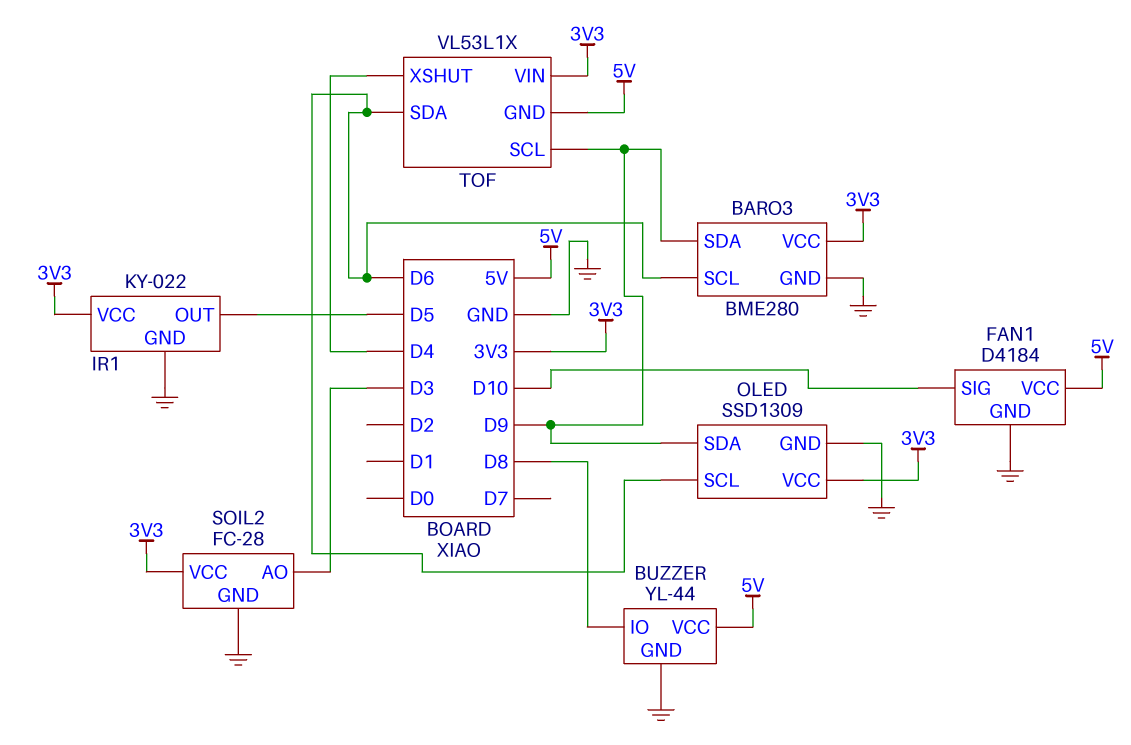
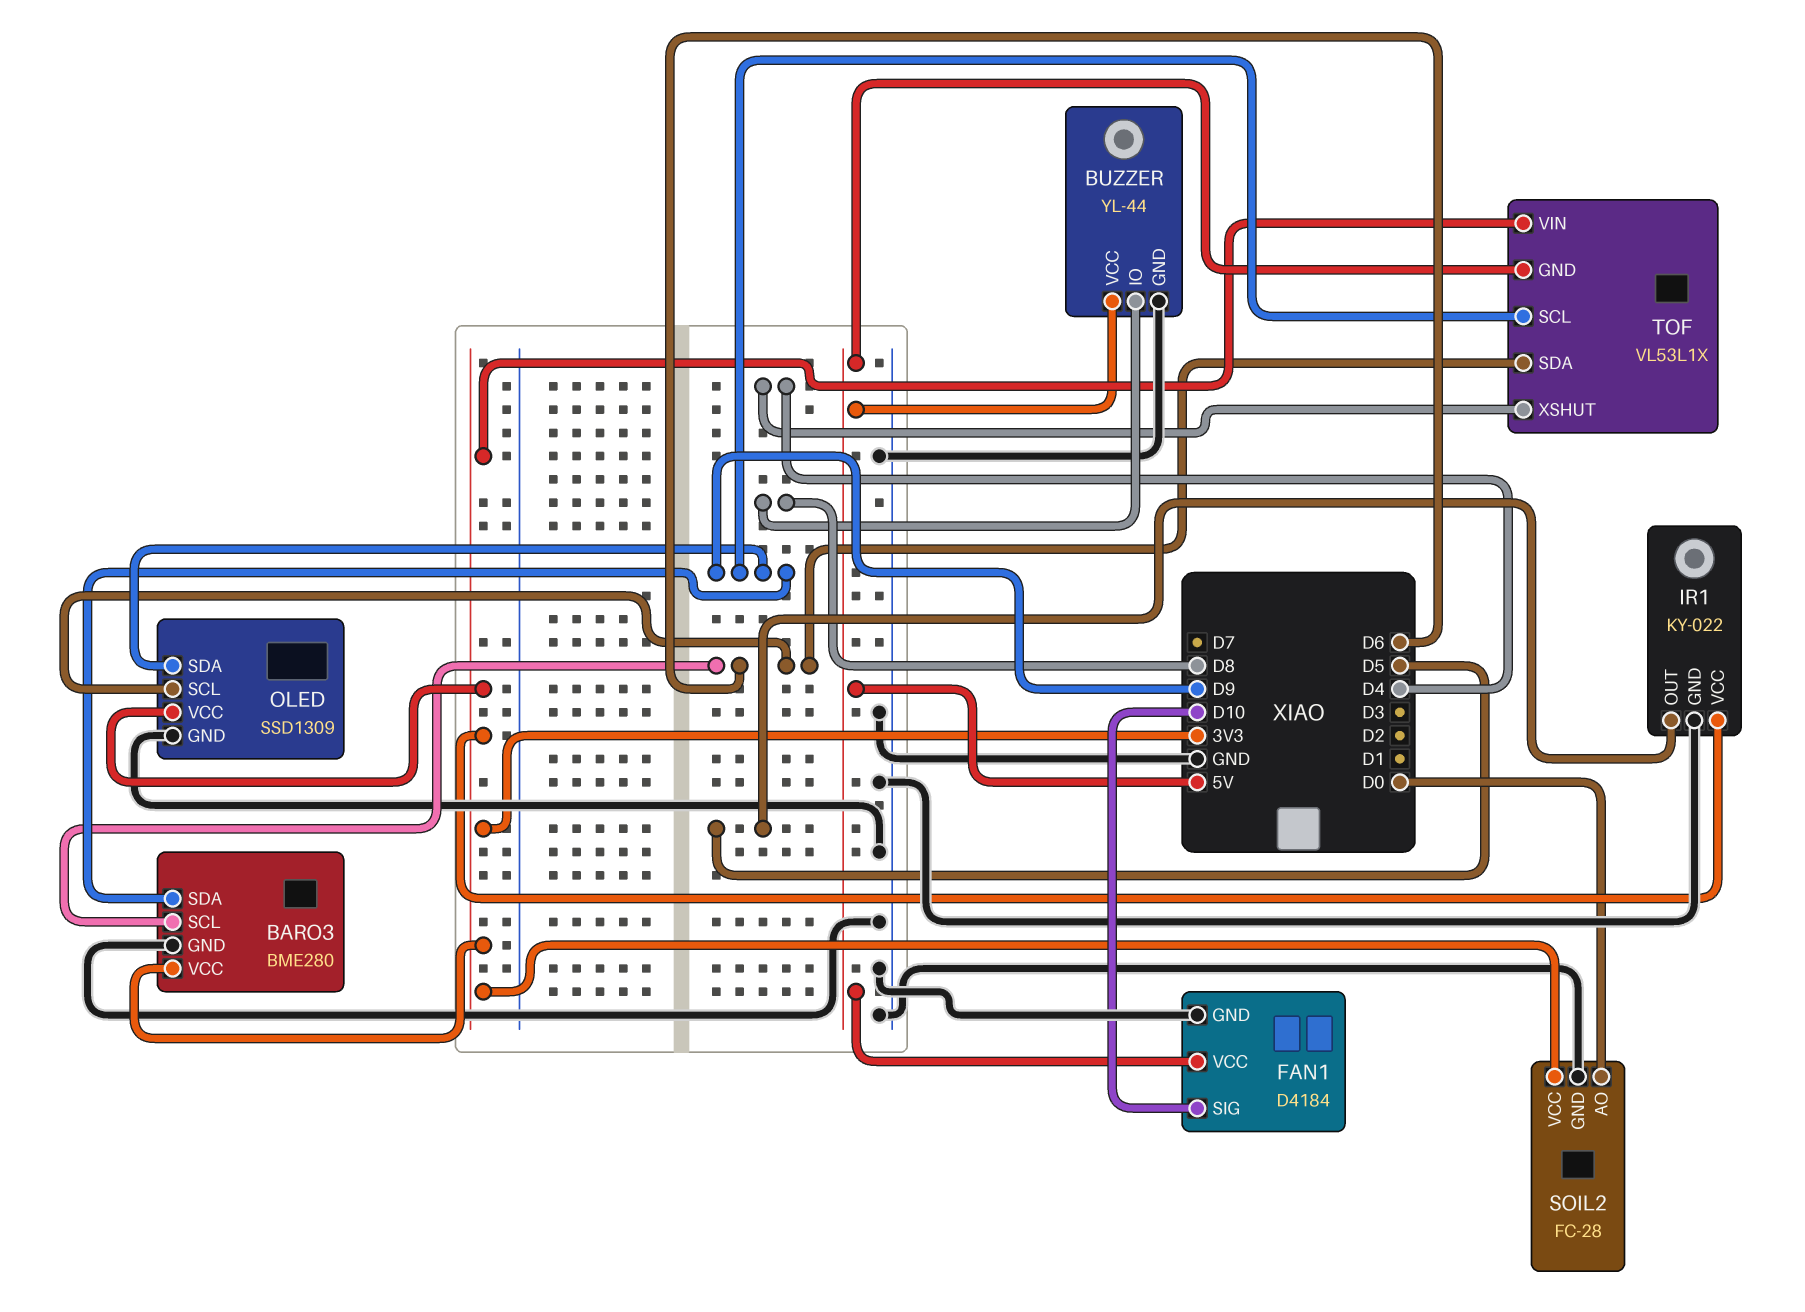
SOIL2 pin AO: D3 -> D0

